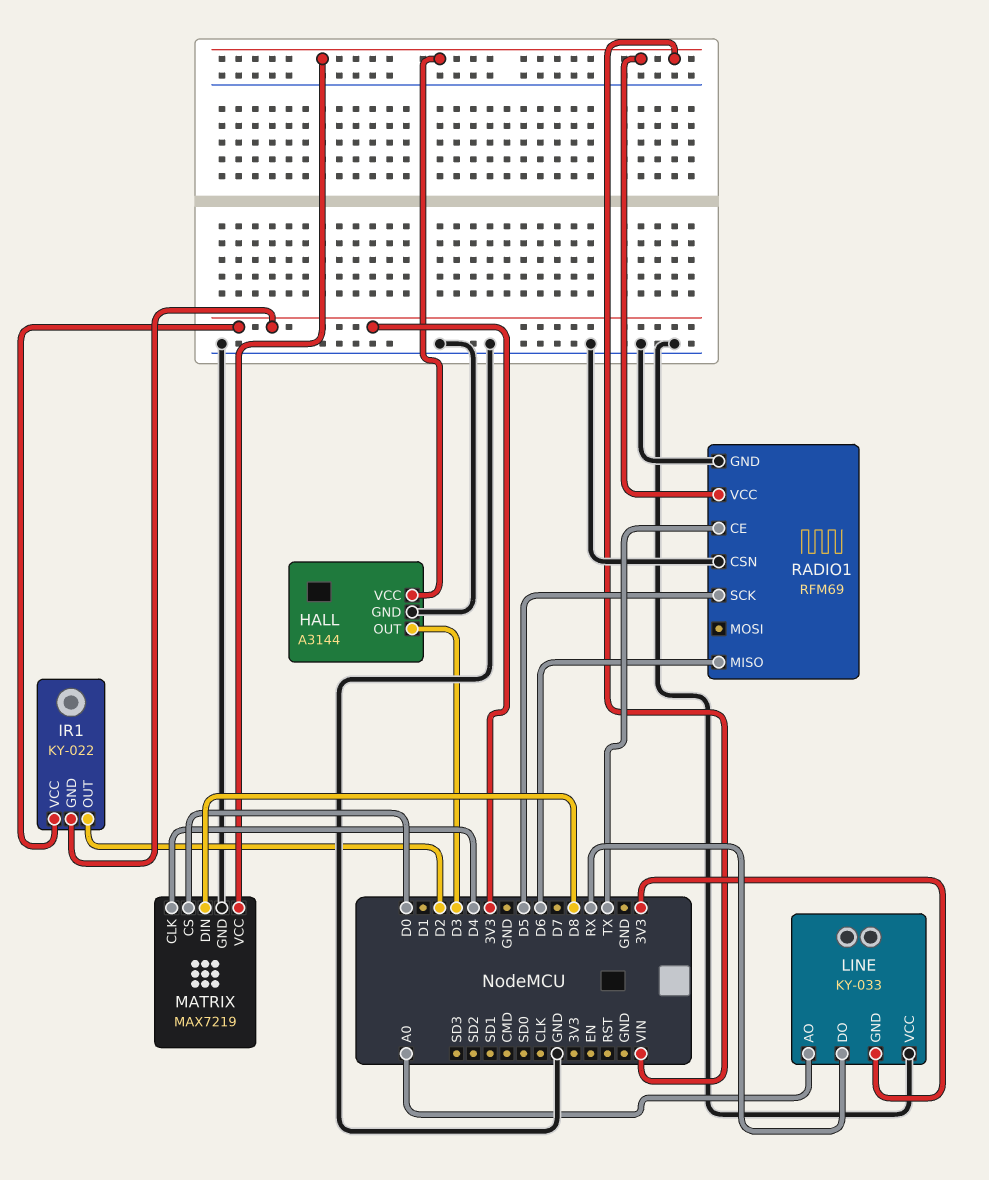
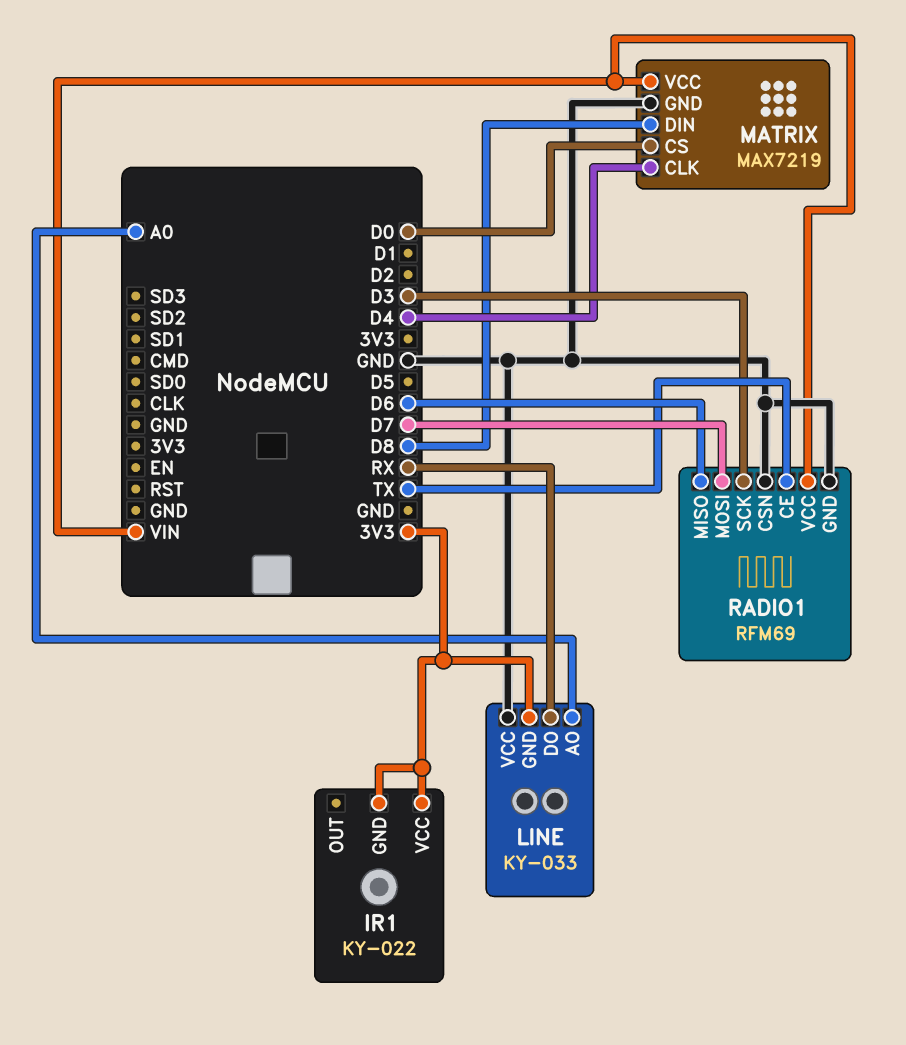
HALL: A3144 -> none
HALL pin GND: GND -> none
HALL pin OUT: D3 -> none
HALL pin VCC: VIN -> none
IR1 pin OUT: D2 -> none
RADIO1 pin MOSI: none -> D7
RADIO1 pin SCK: D5 -> D3

